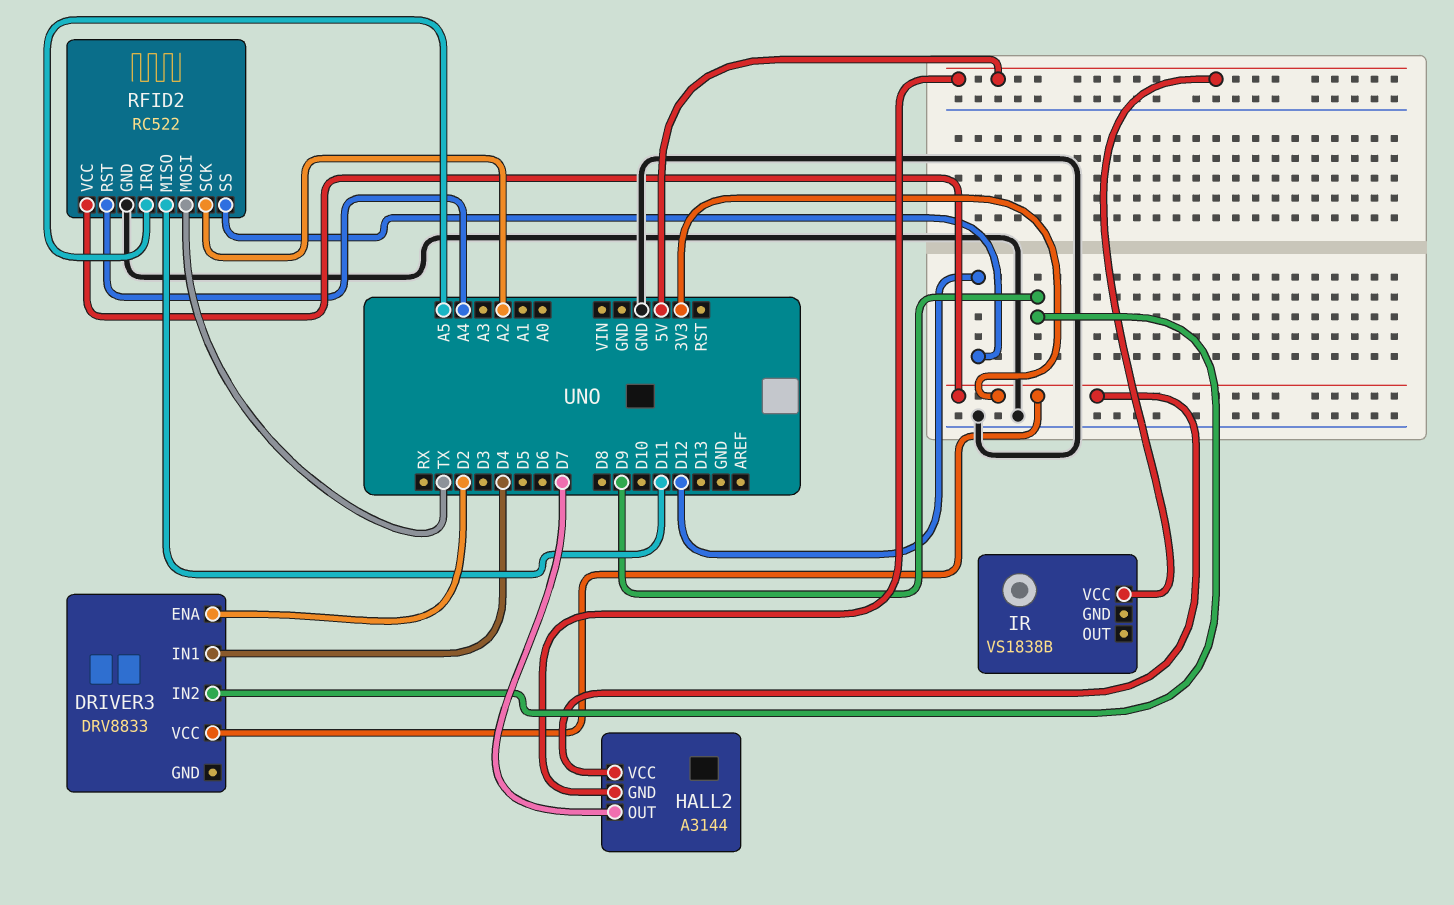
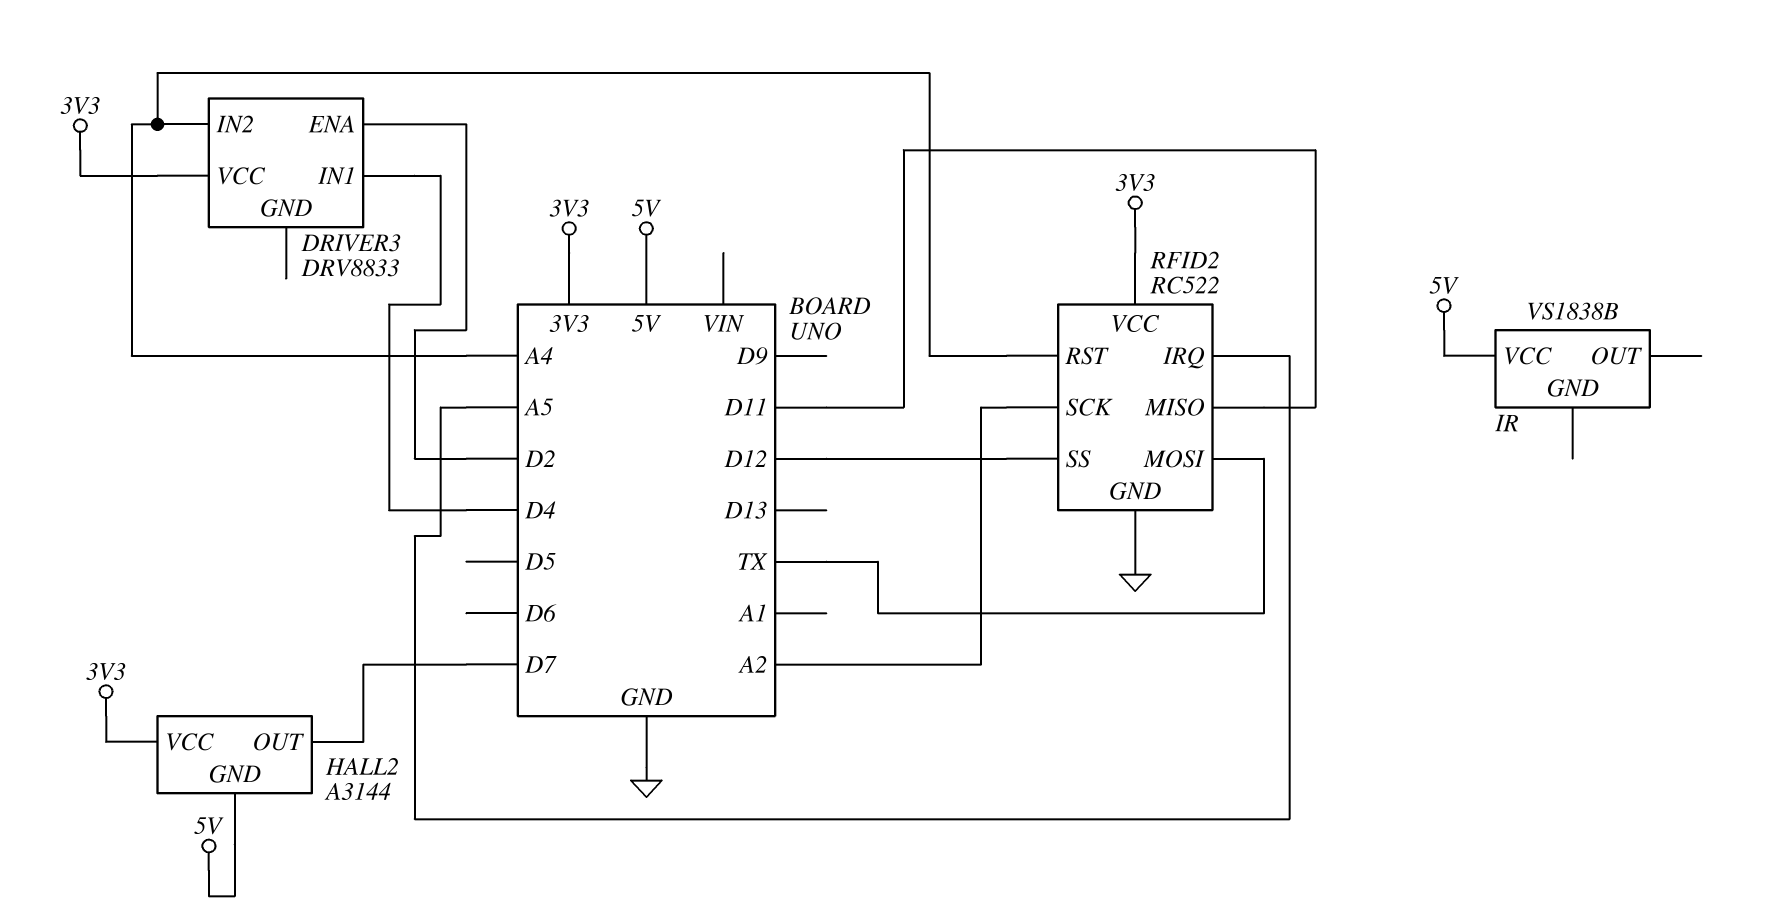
DRIVER3 pin IN2: D9 -> A4

